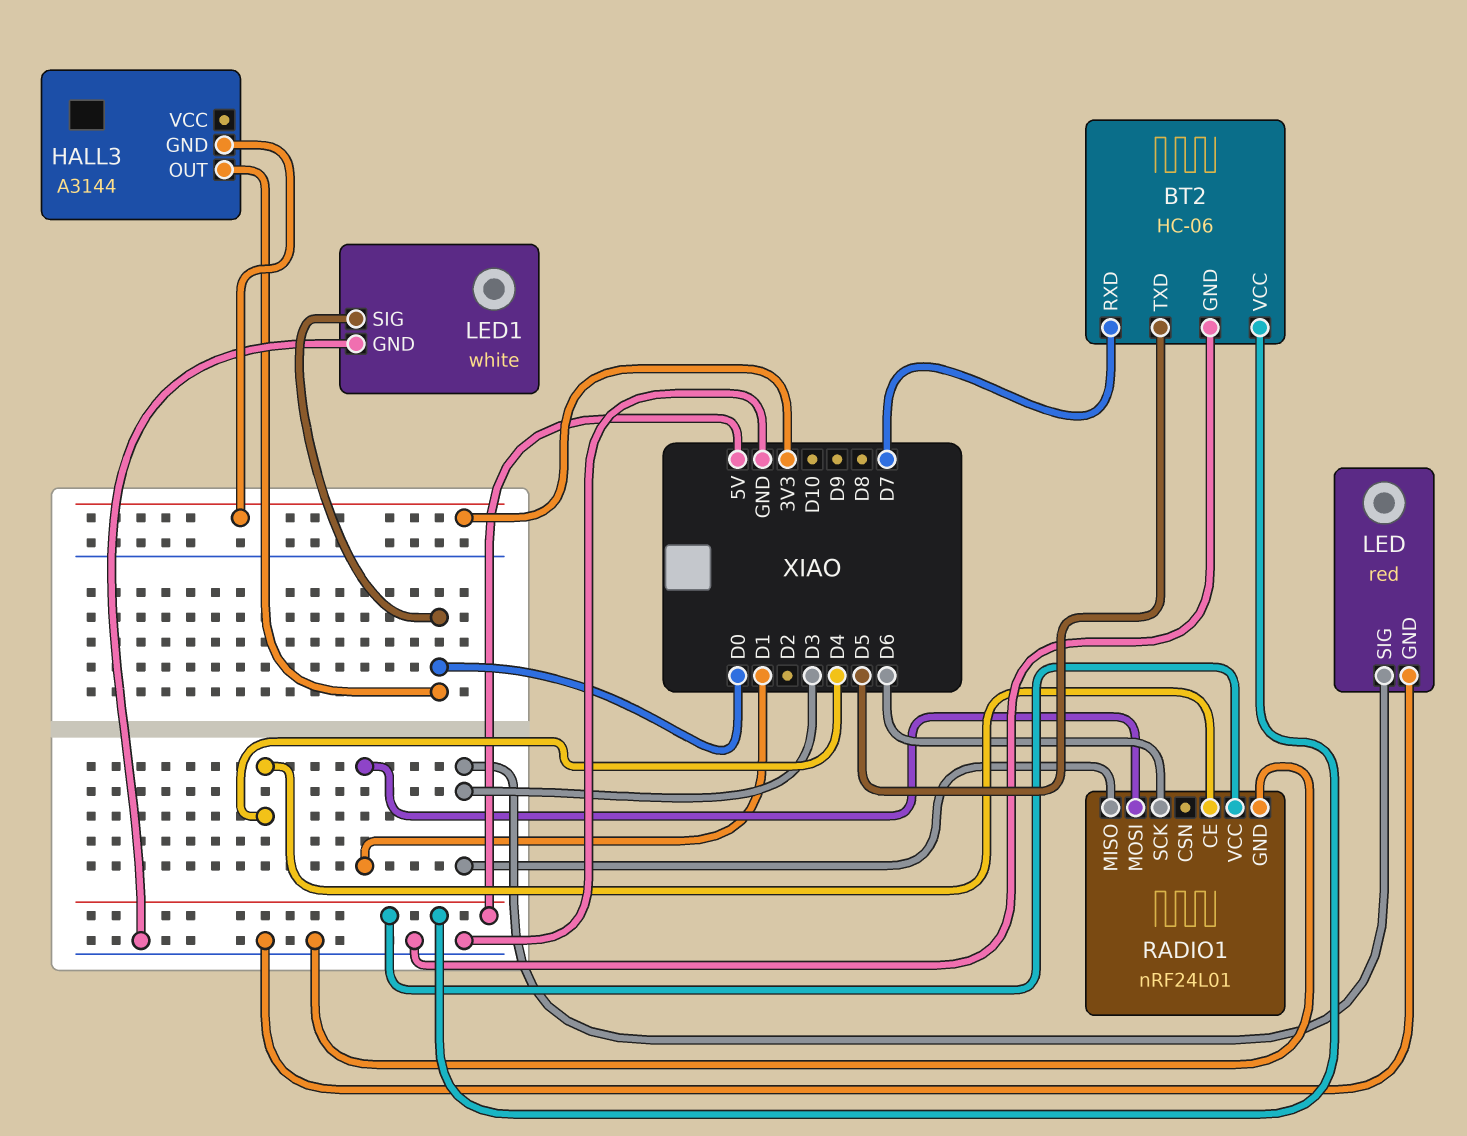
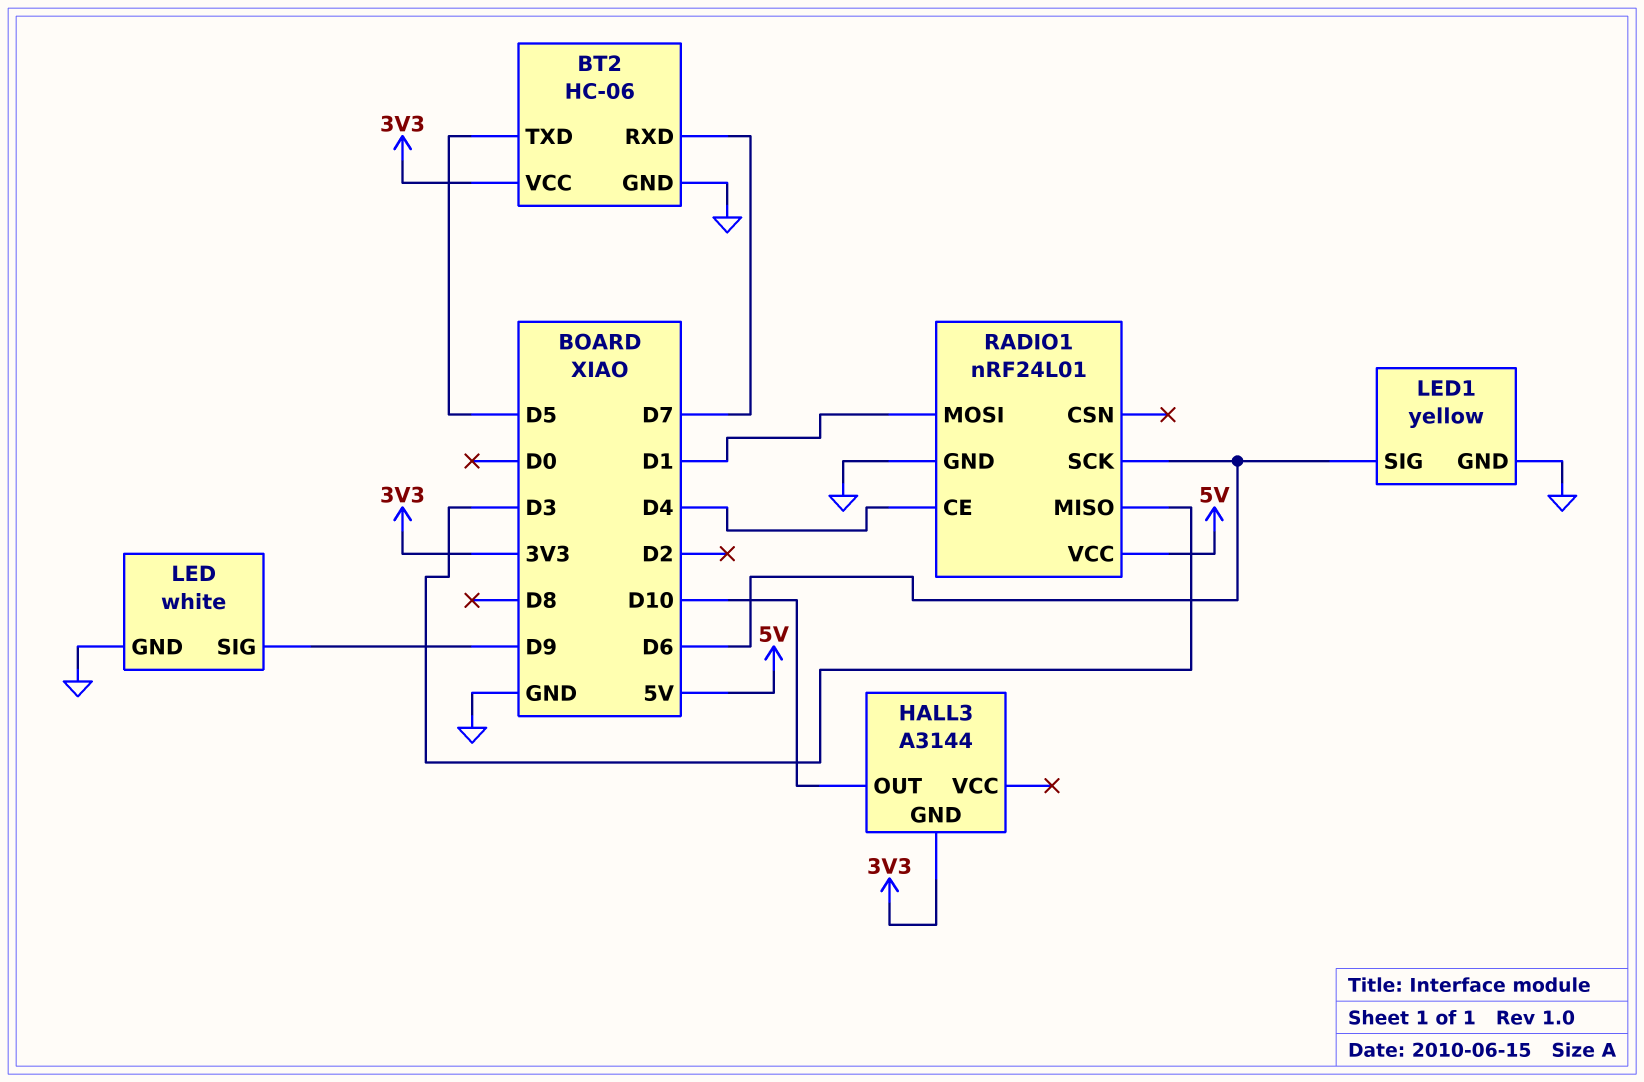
BT2 pin VCC: 5V -> 3V3
HALL3 pin OUT: D0 -> D10
LED: red -> white
LED pin SIG: D3 -> D9
LED1: white -> yellow
LED1 pin SIG: D0 -> D6

